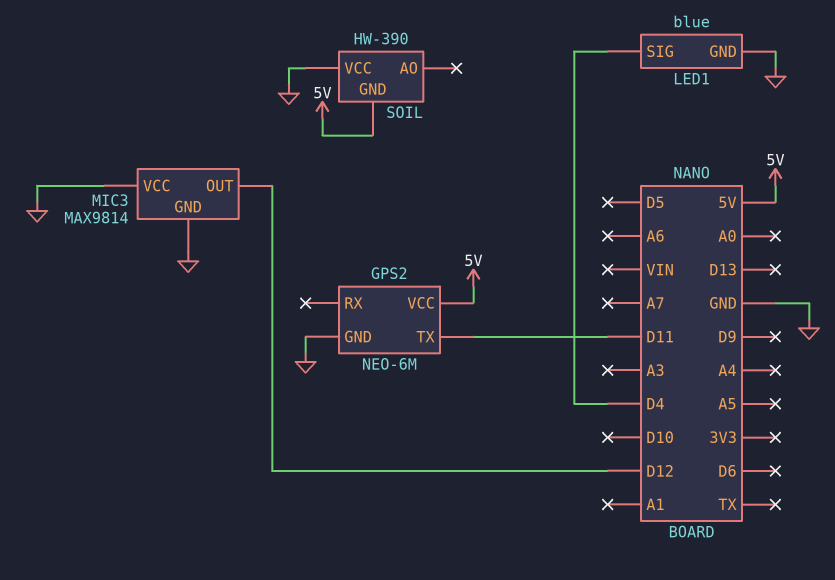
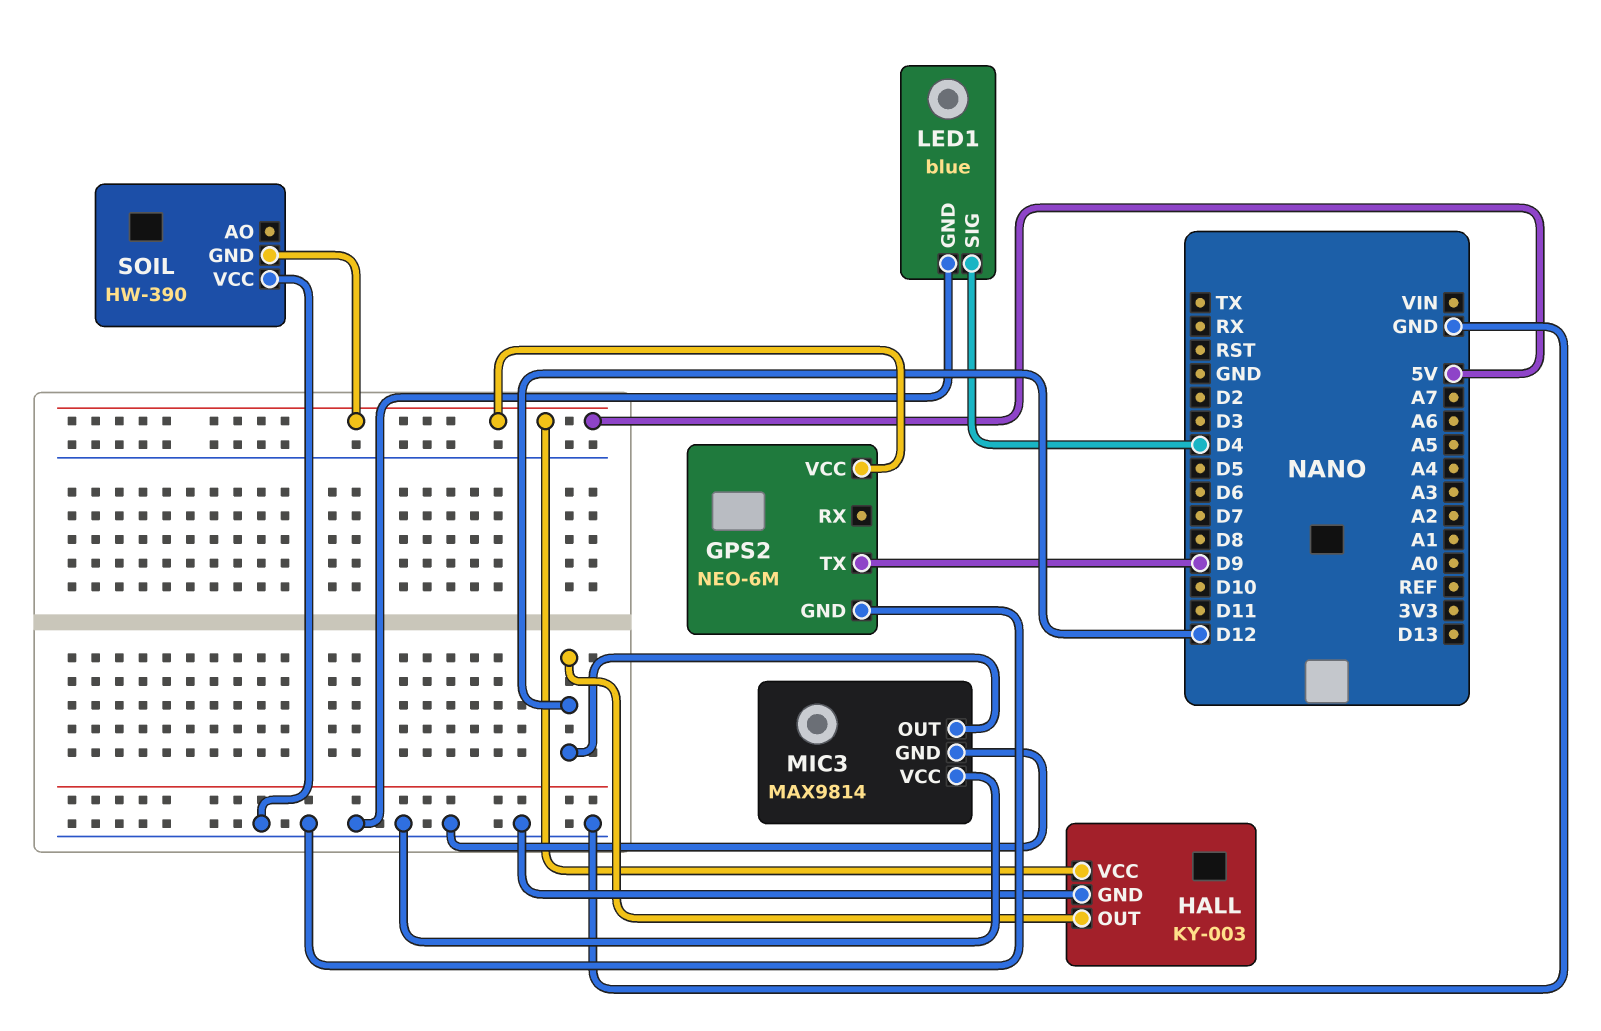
GPS2 pin TX: D11 -> D9
HALL: none -> KY-003
HALL pin GND: none -> GND
HALL pin OUT: none -> D12
HALL pin VCC: none -> 5V

